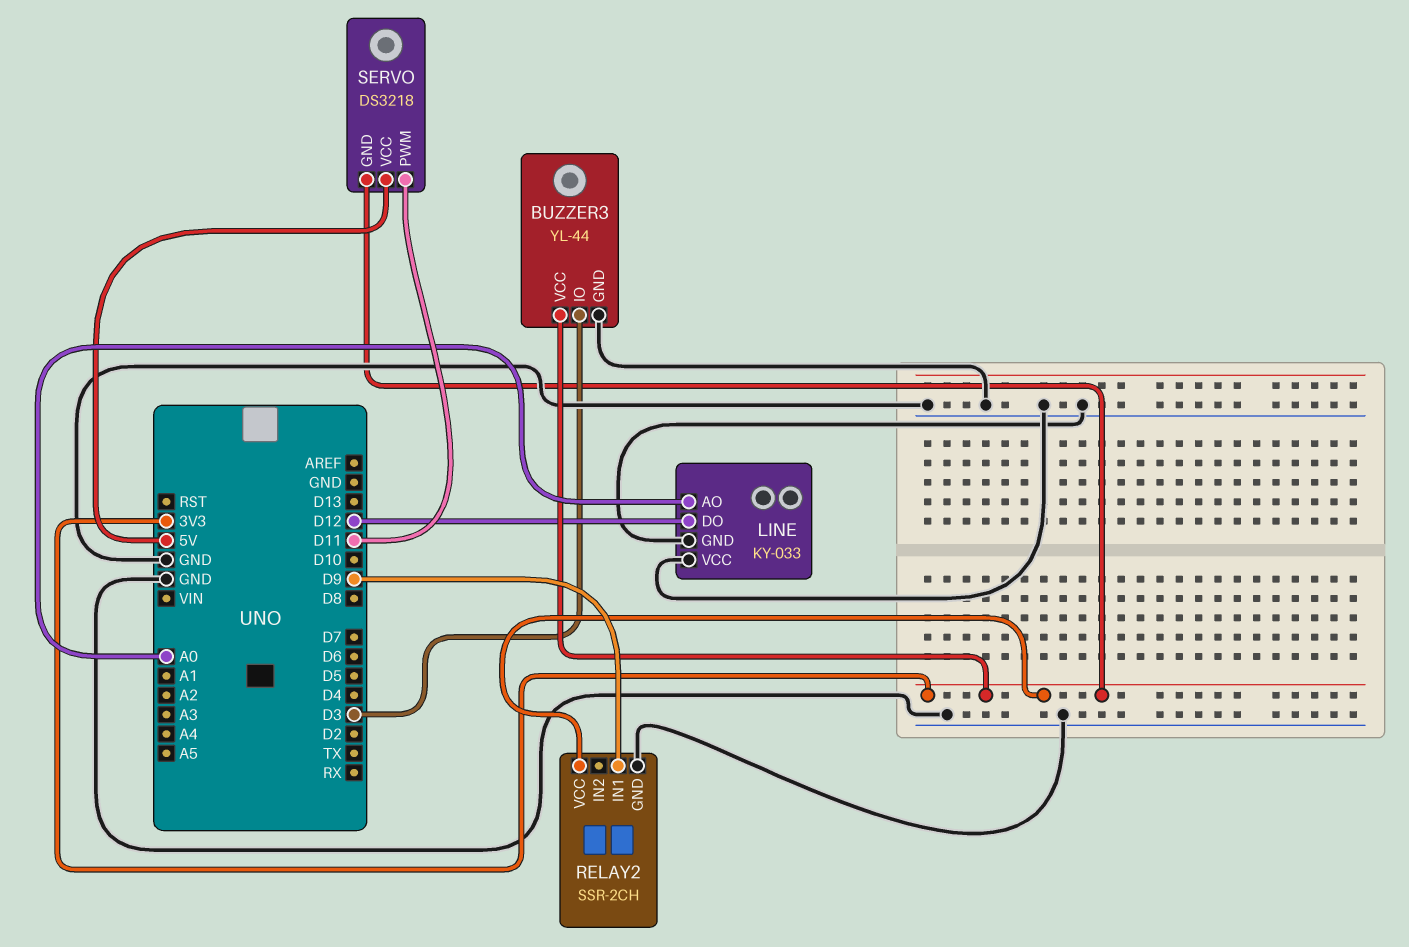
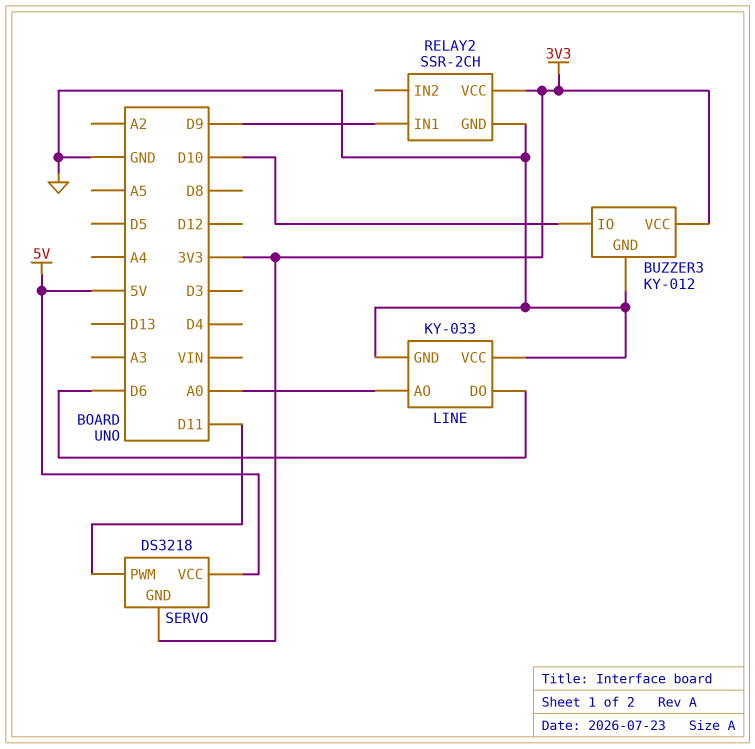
BUZZER3: YL-44 -> KY-012
BUZZER3 pin IO: D3 -> D10
LINE pin DO: D12 -> D6

